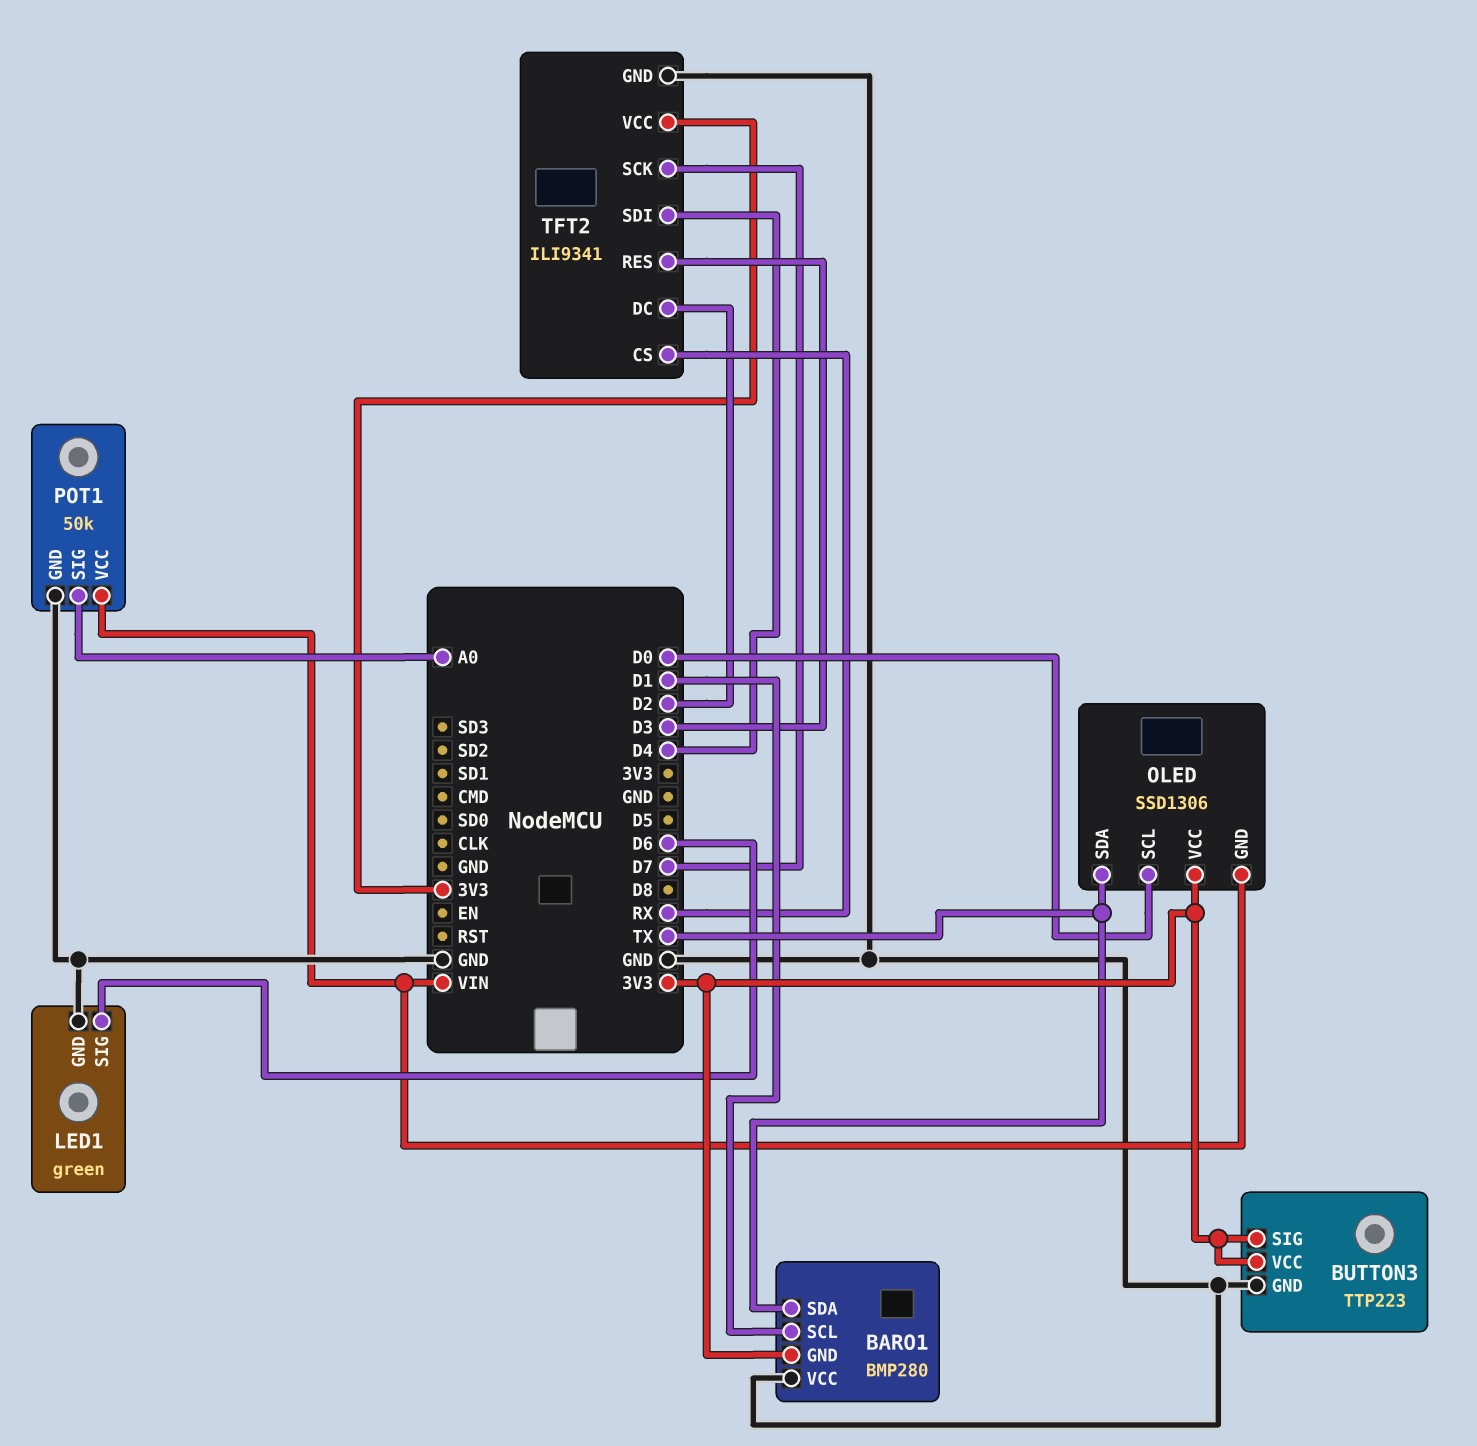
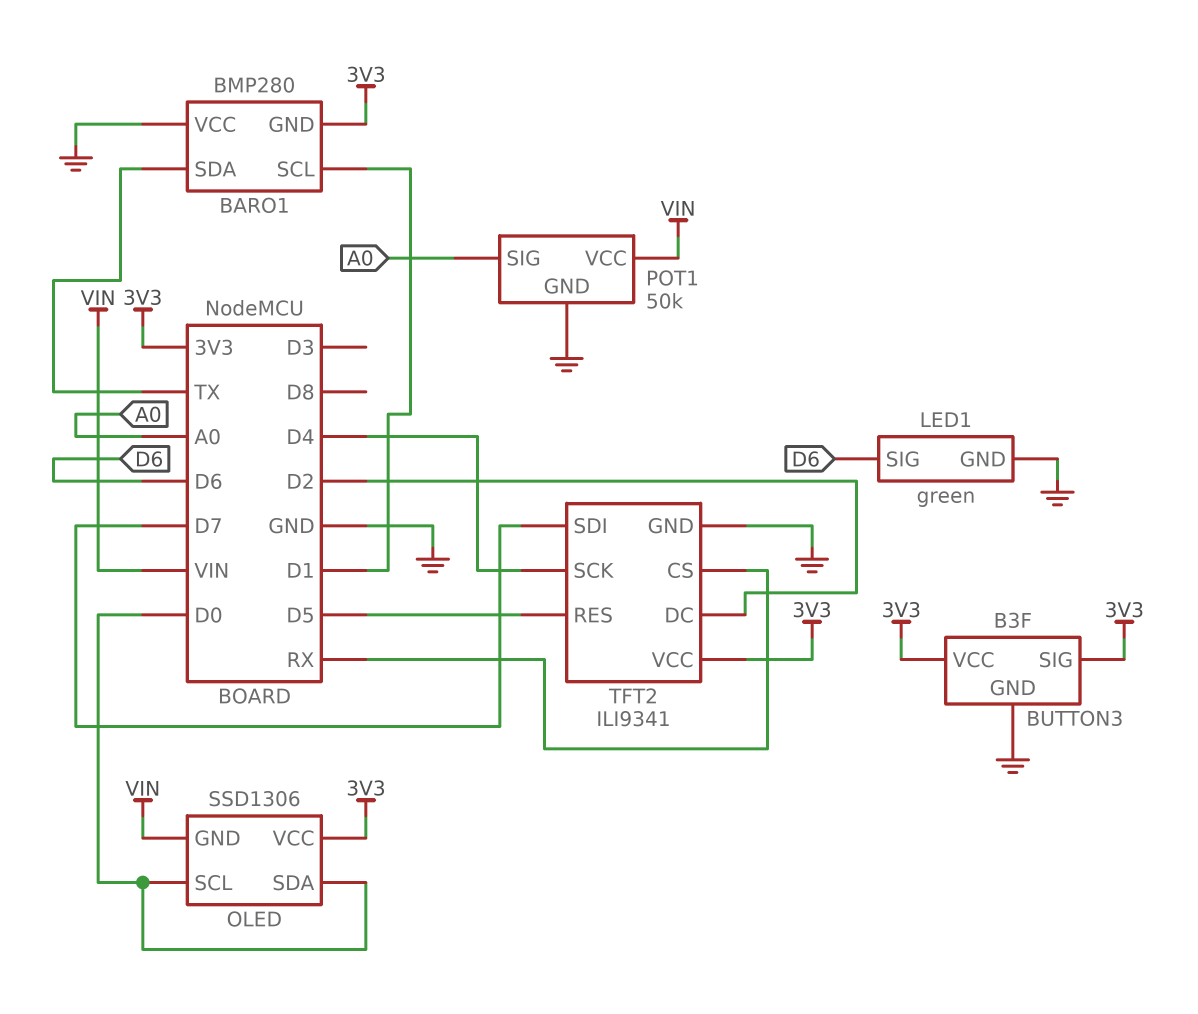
BUTTON3: TTP223 -> B3F
OLED pin SDA: TX -> D0
TFT2 pin RES: D3 -> D5
TFT2 pin SCK: D7 -> D4
TFT2 pin SDI: D4 -> D7

